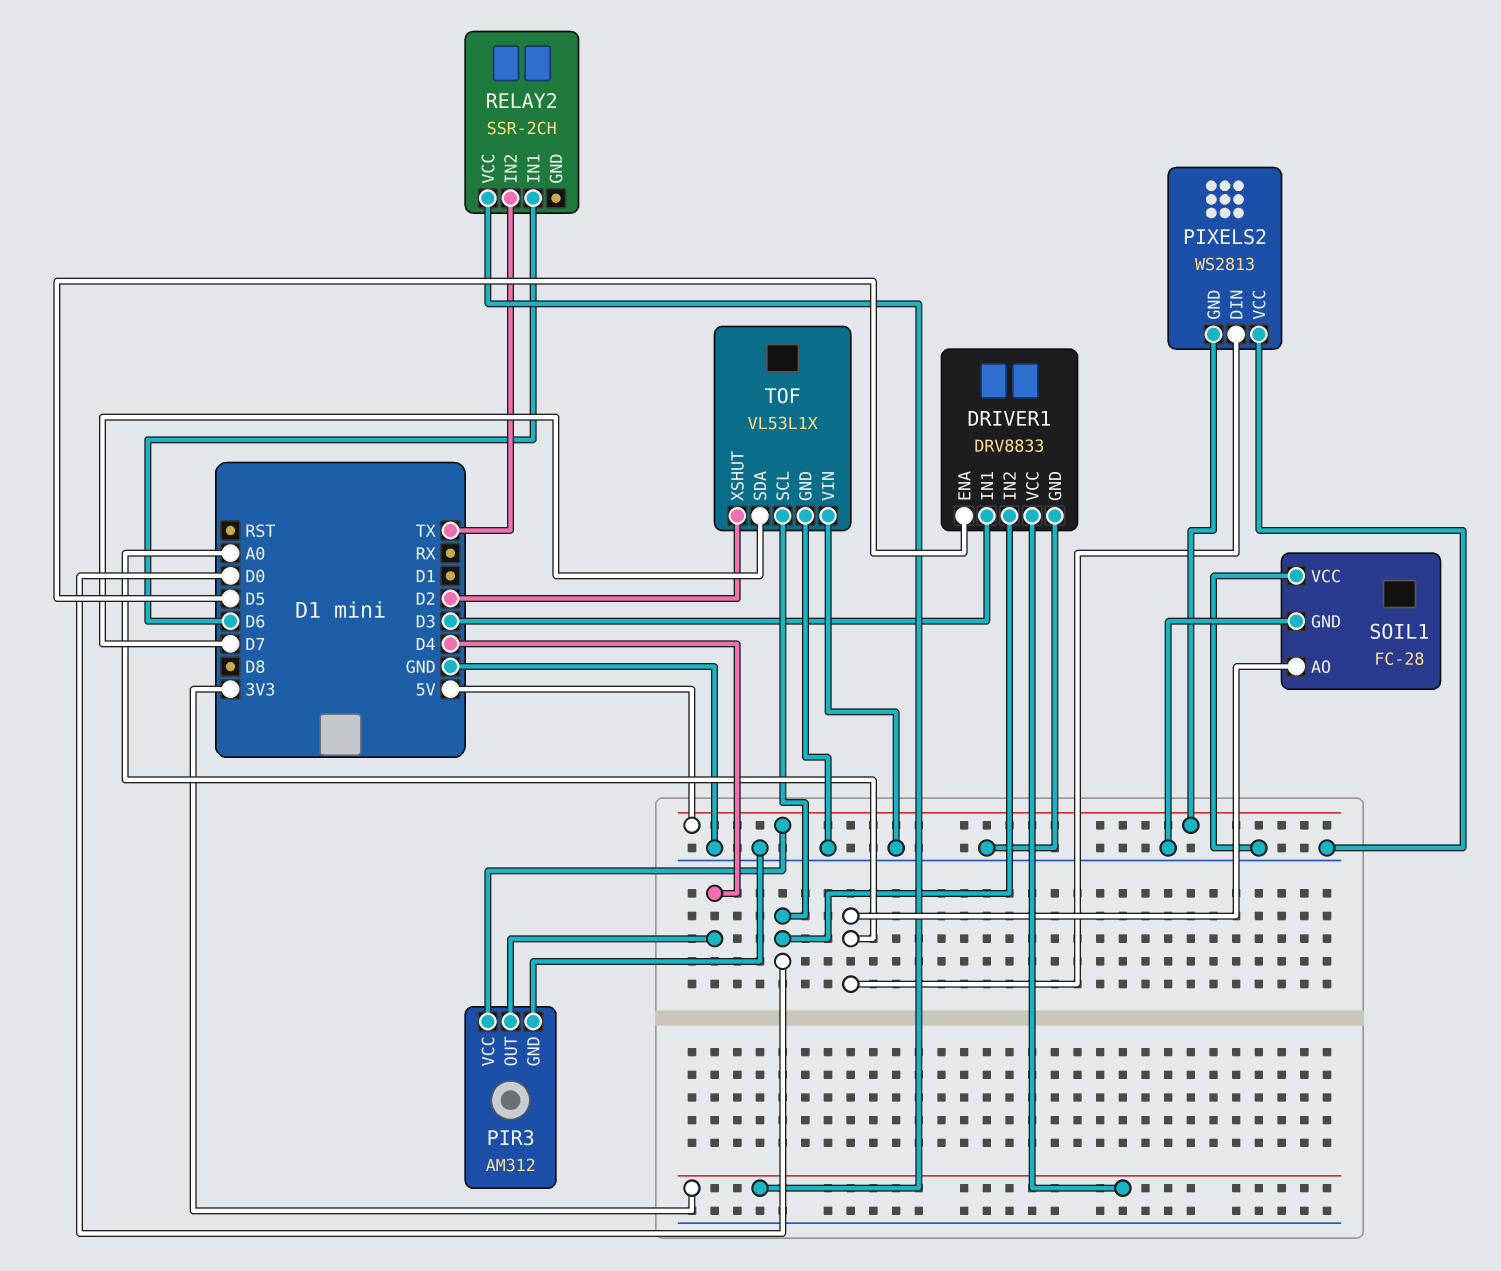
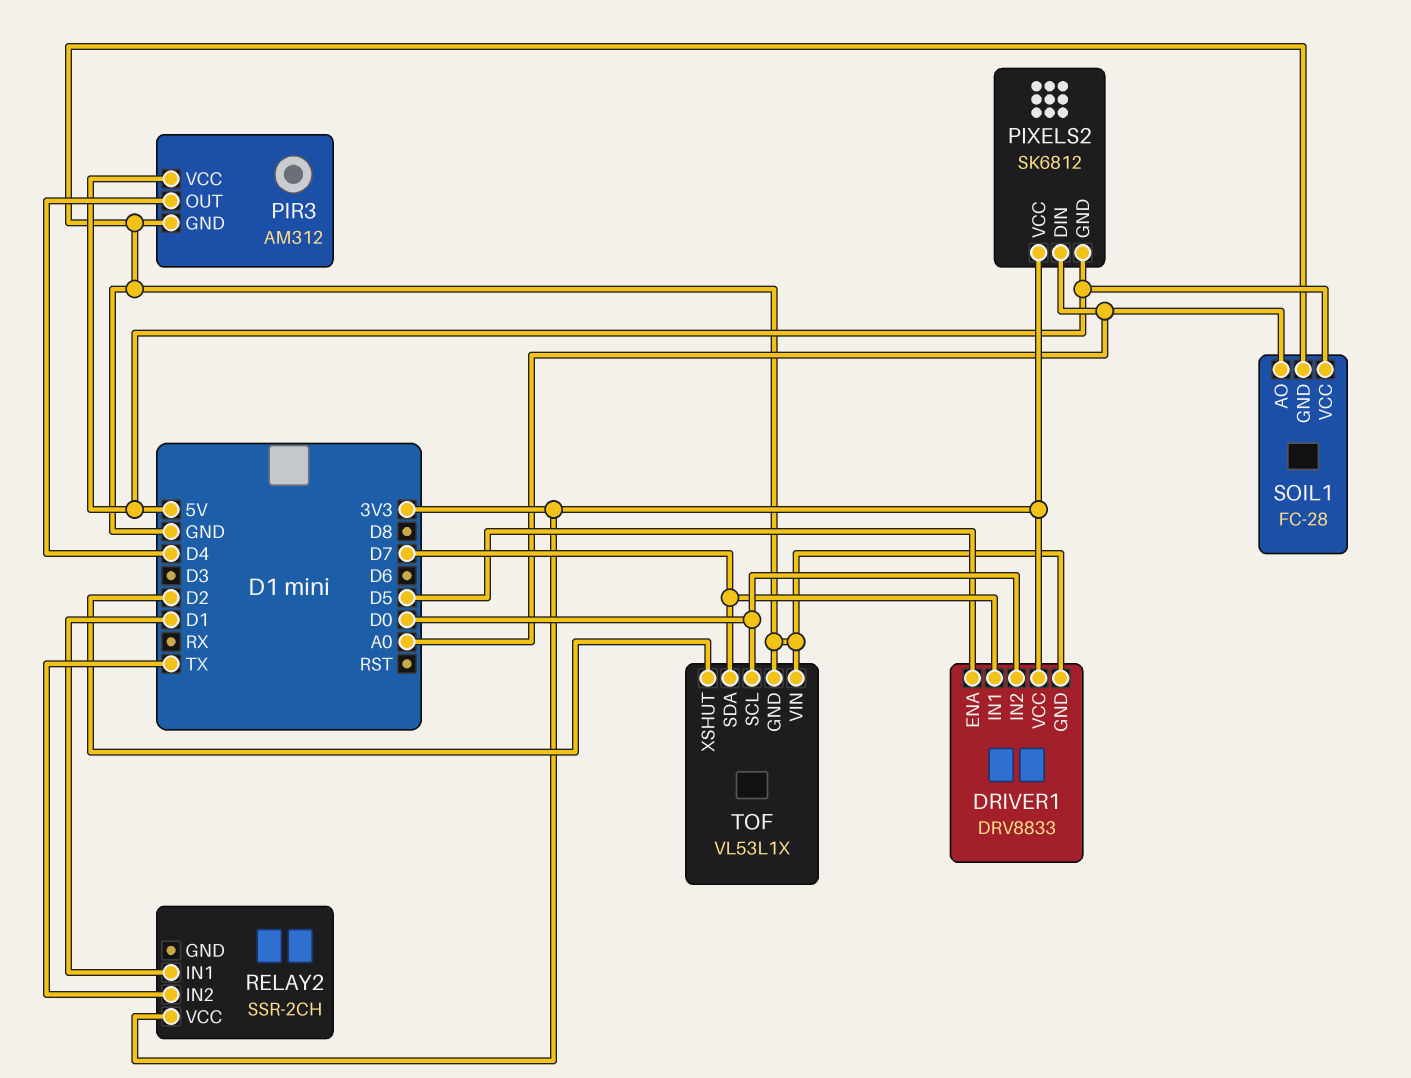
DRIVER1 pin IN1: D3 -> D7
PIXELS2: WS2813 -> SK6812
PIXELS2 pin VCC: GND -> 3V3
RELAY2 pin IN1: D6 -> D1
SOIL1 pin VCC: GND -> 5V

